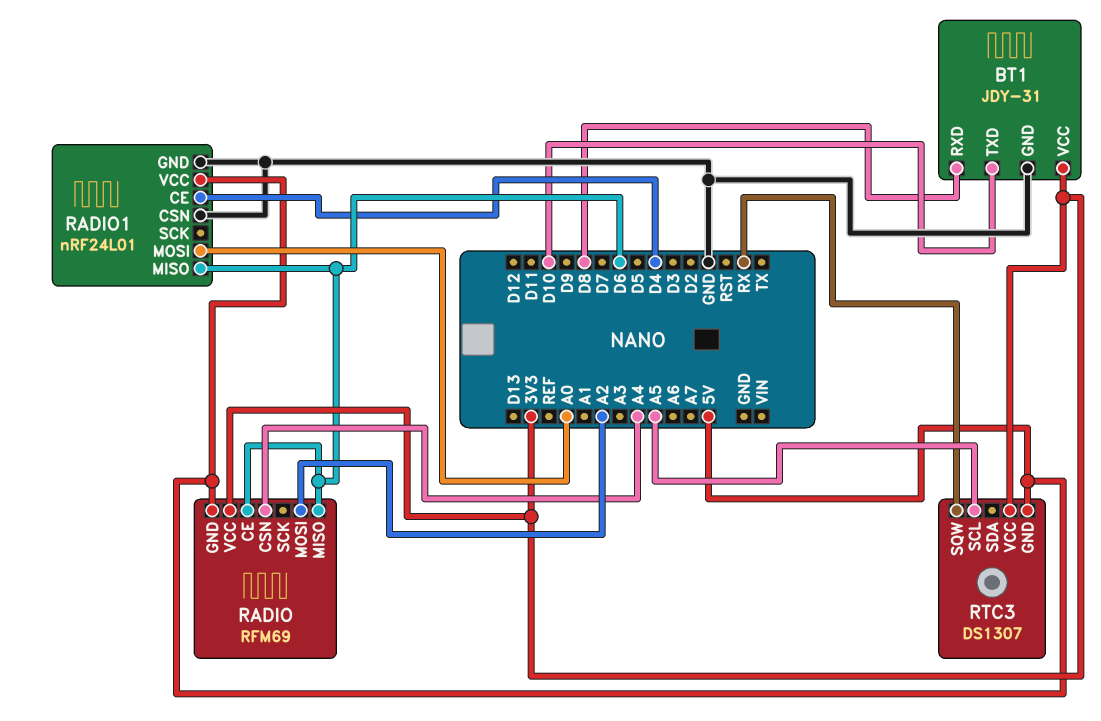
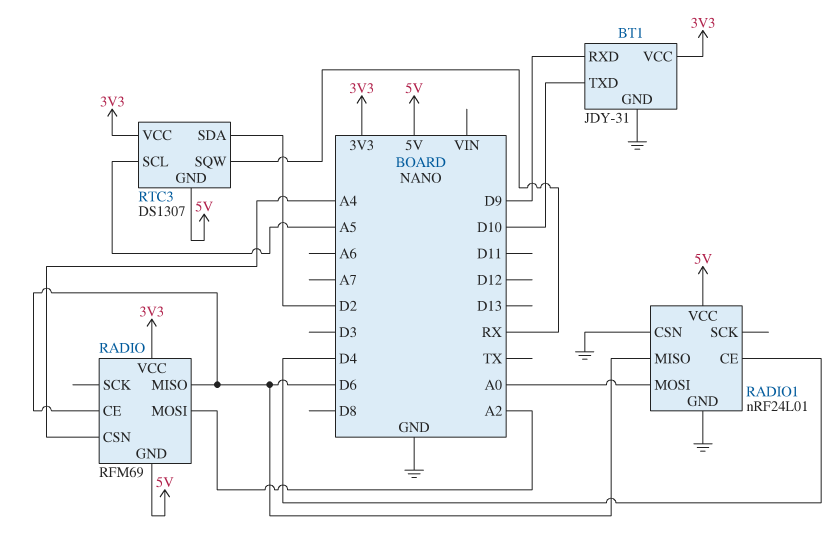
BT1 pin RXD: D8 -> D9
RTC3 pin SDA: none -> D2

